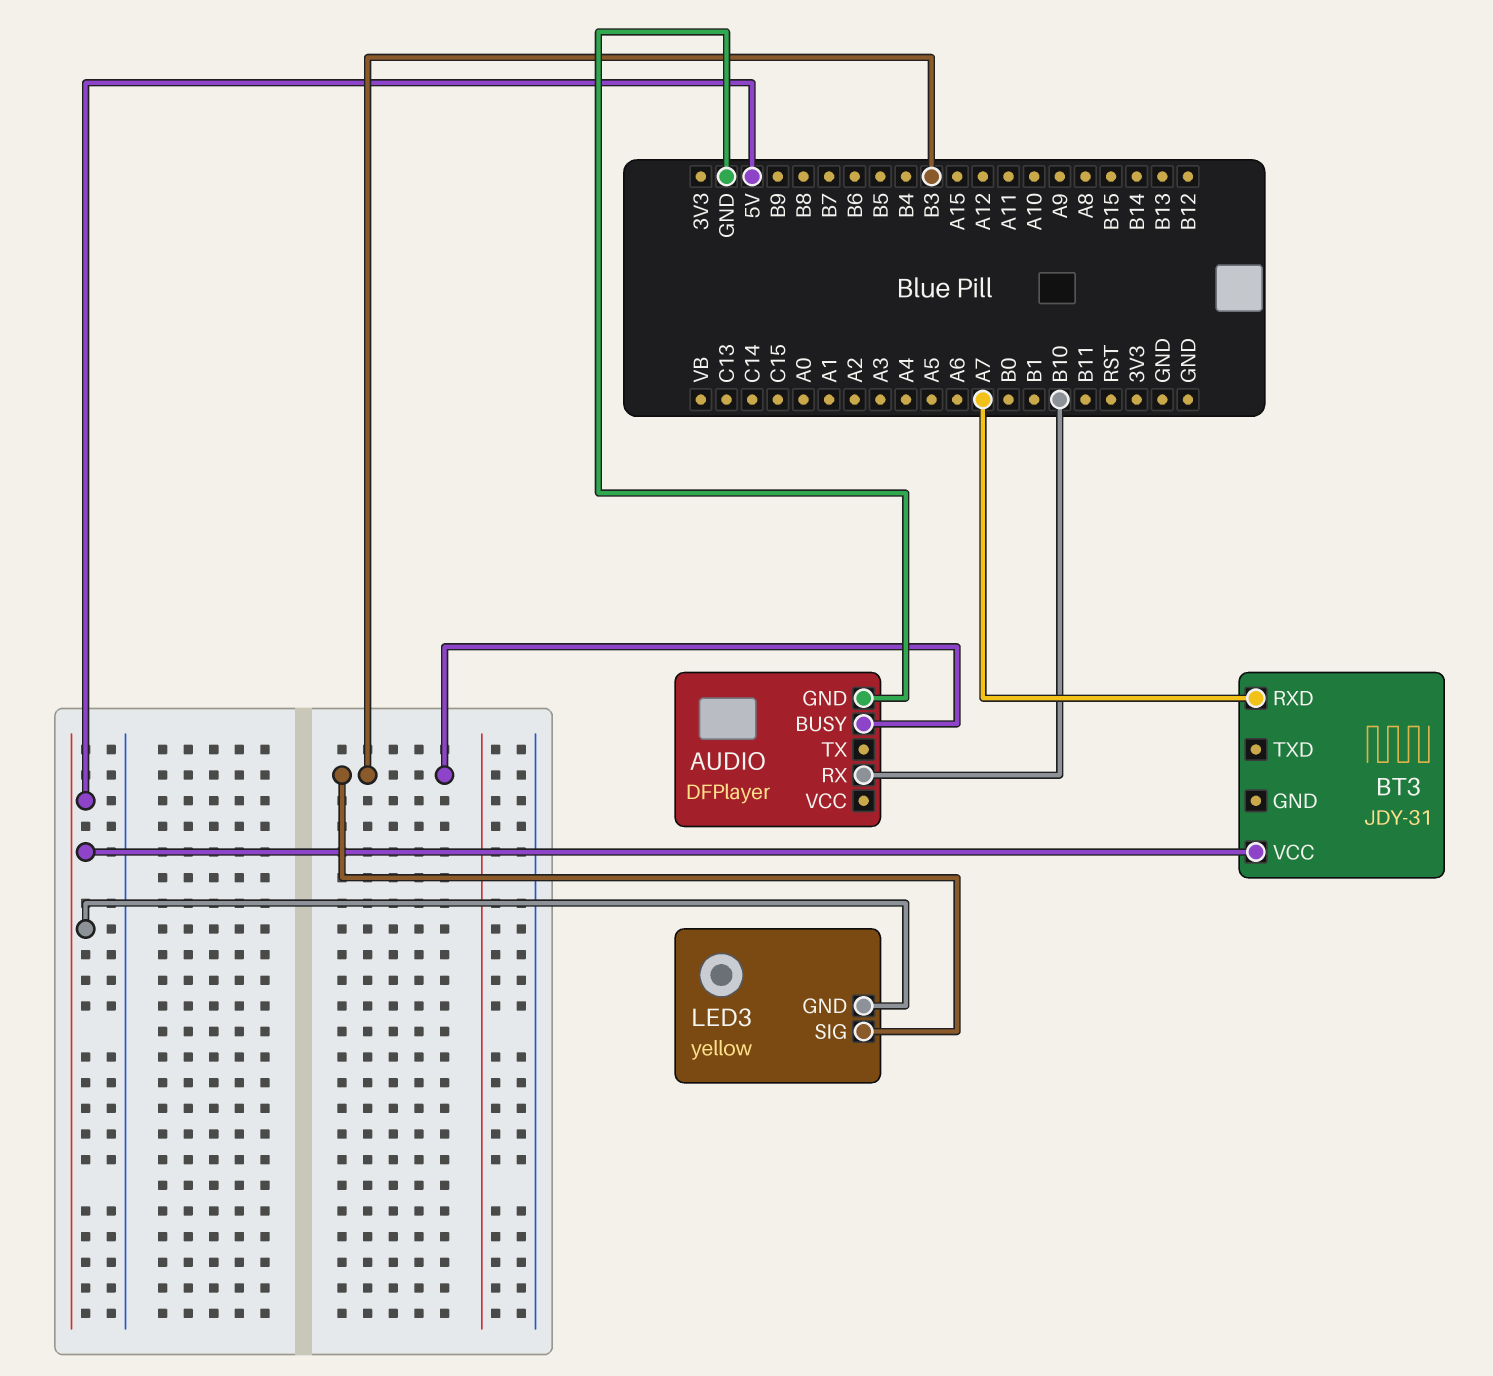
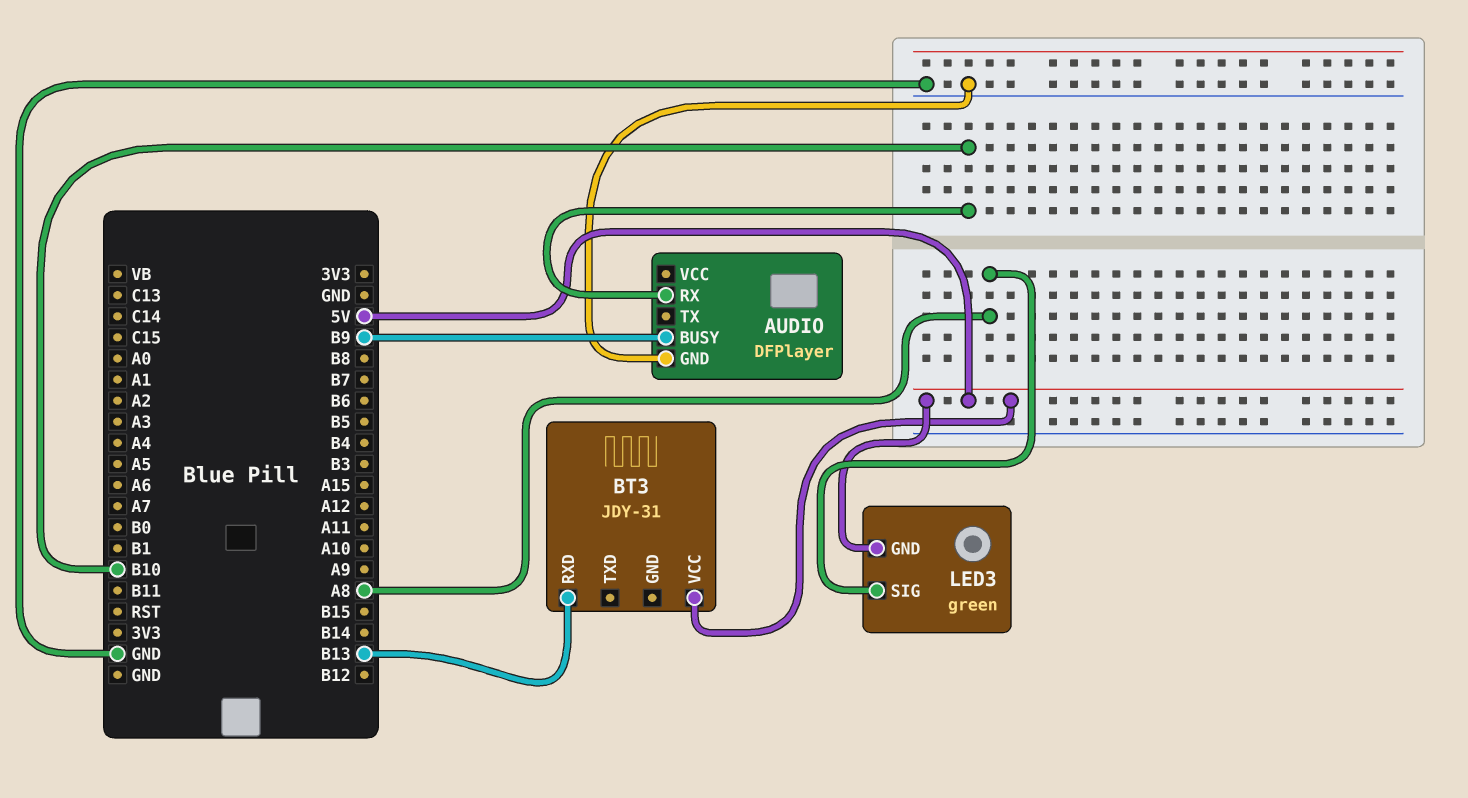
AUDIO pin BUSY: B3 -> B9
BT3 pin RXD: A7 -> B13
LED3: yellow -> green
LED3 pin SIG: B3 -> A8

